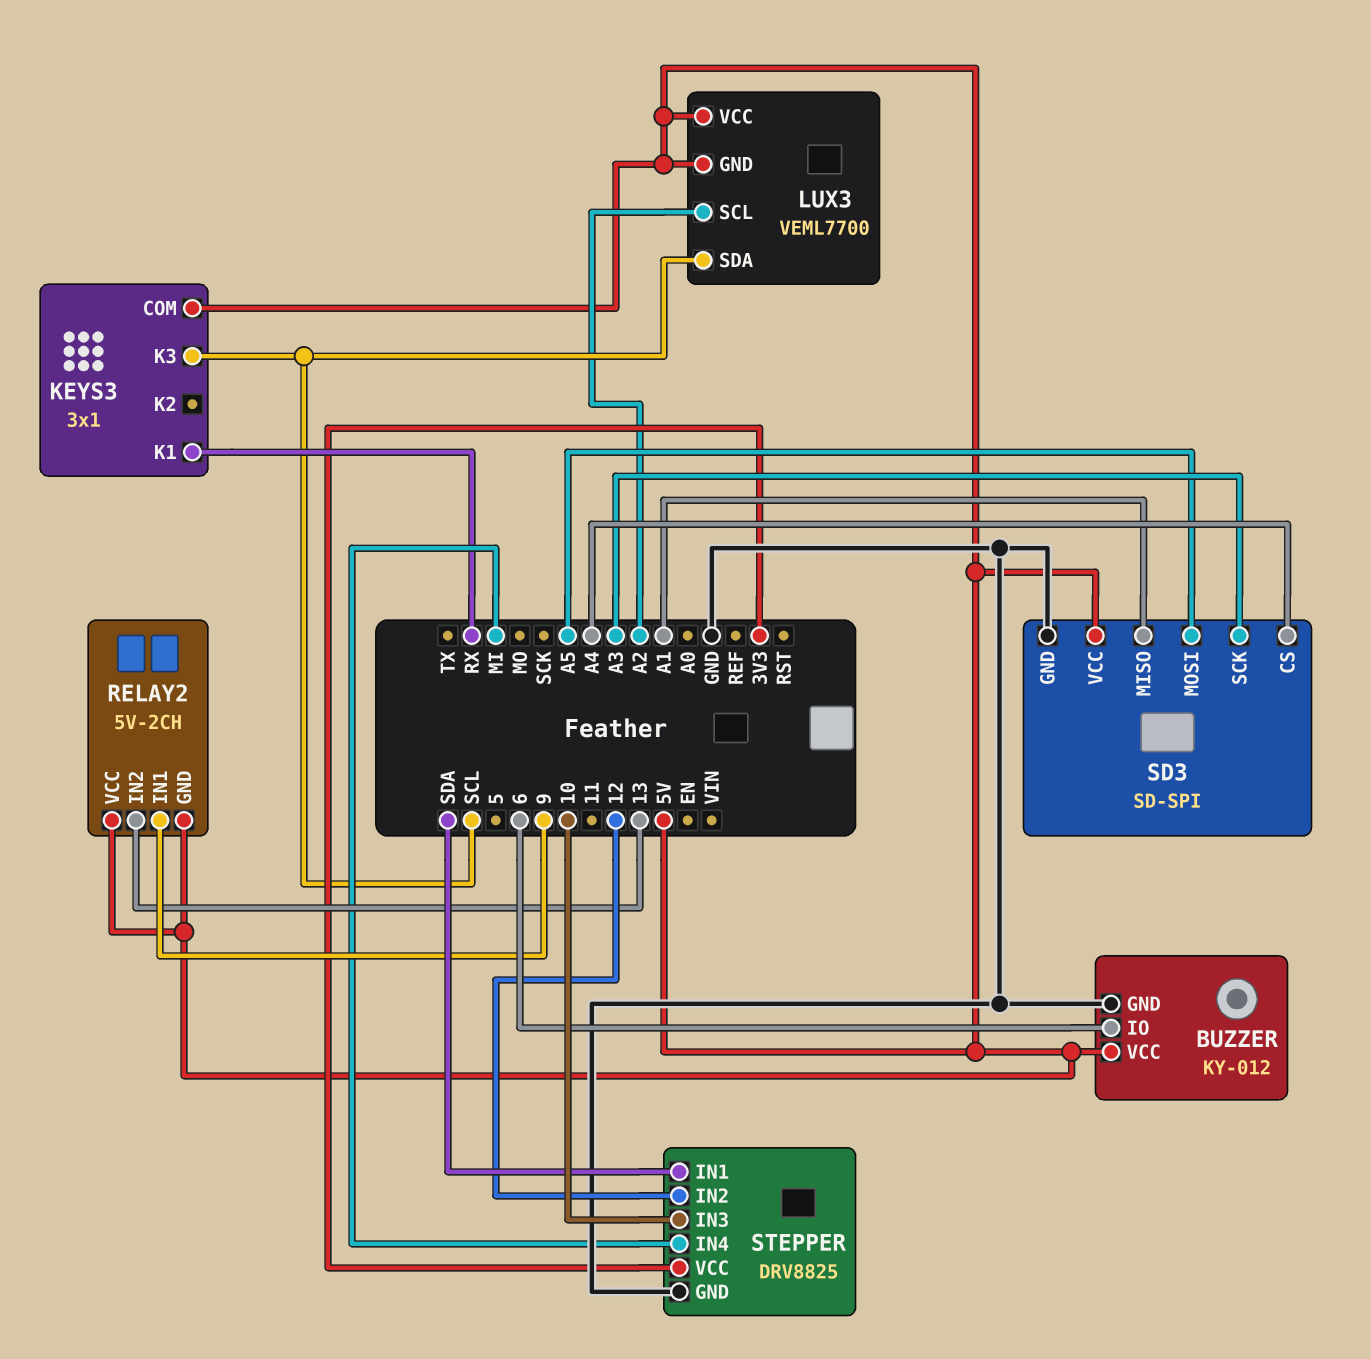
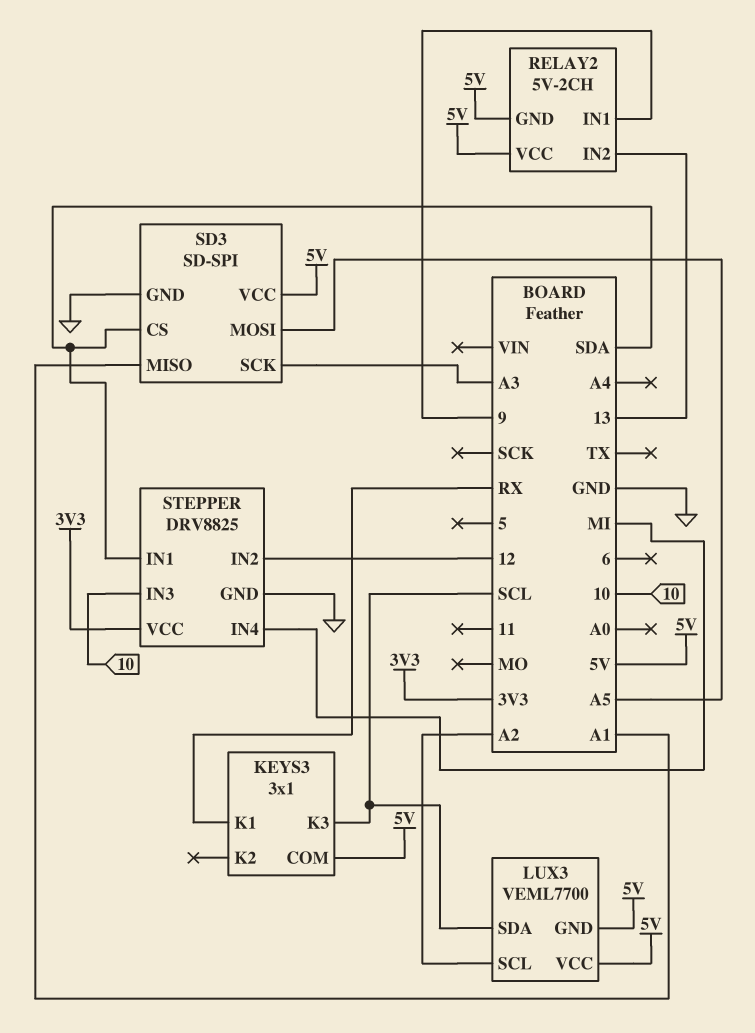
BUZZER: KY-012 -> none
BUZZER pin GND: GND -> none
BUZZER pin IO: 6 -> none
BUZZER pin VCC: 5V -> none
SD3 pin CS: A4 -> SDA

